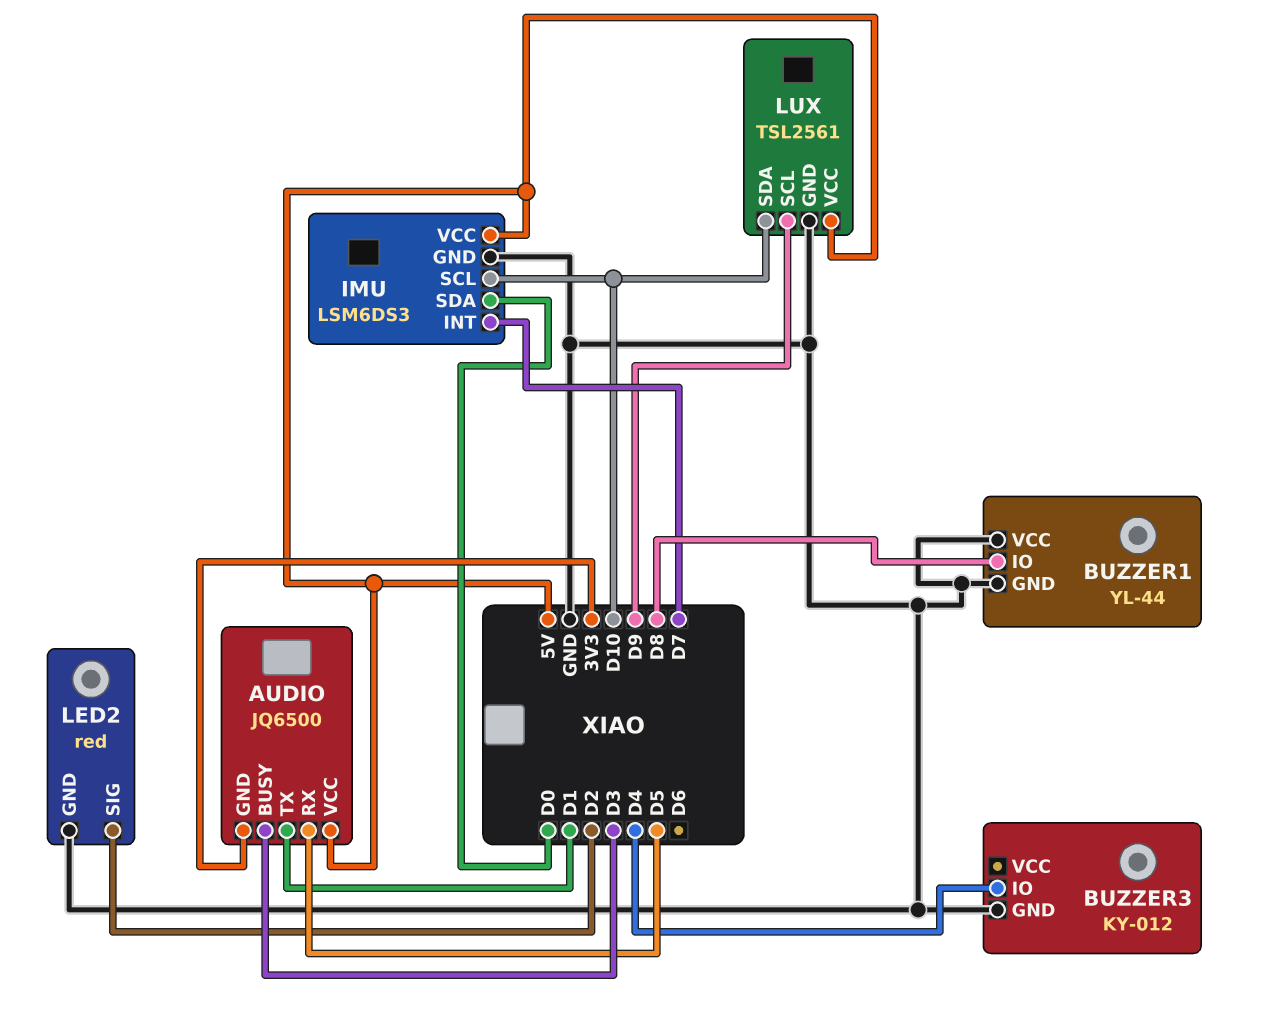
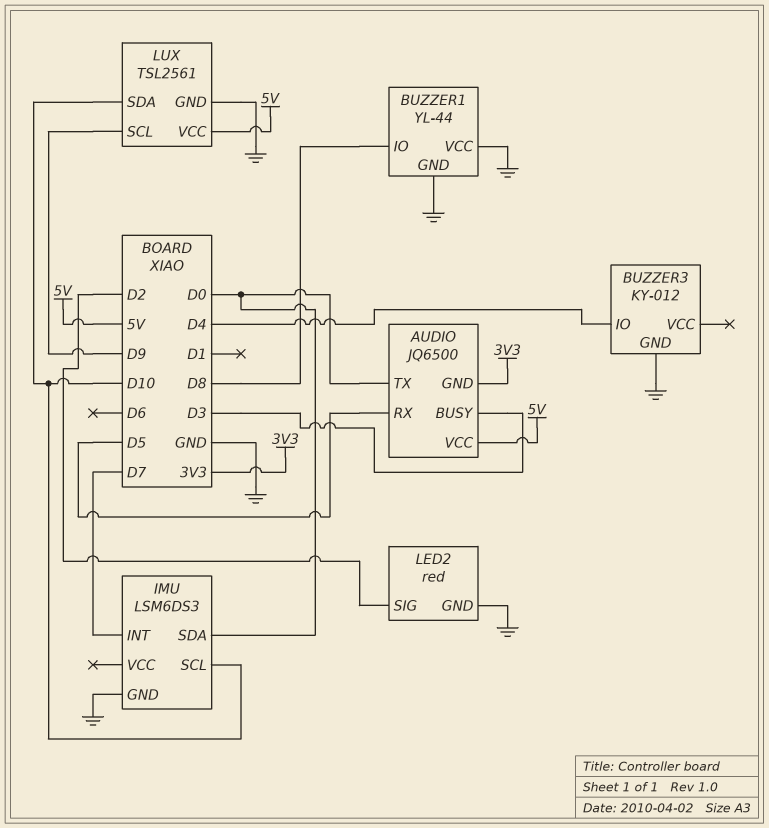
AUDIO pin TX: D1 -> D0
IMU pin VCC: 5V -> none

